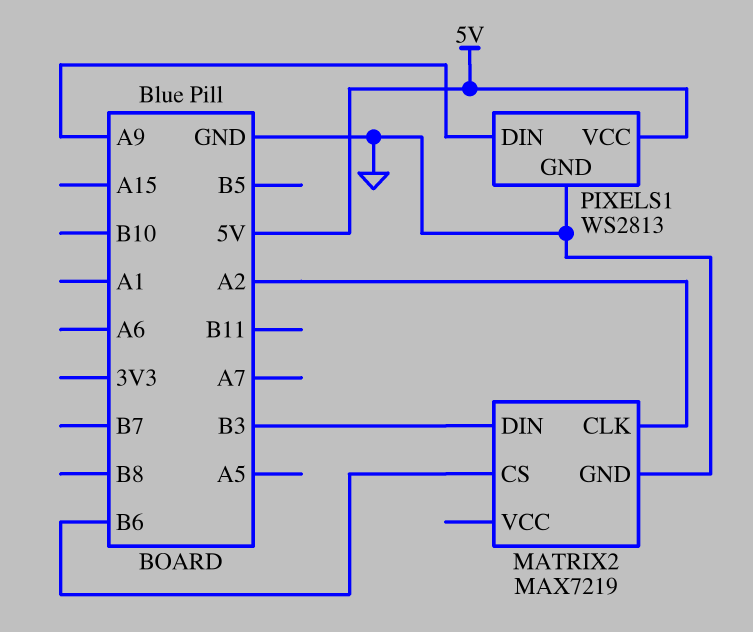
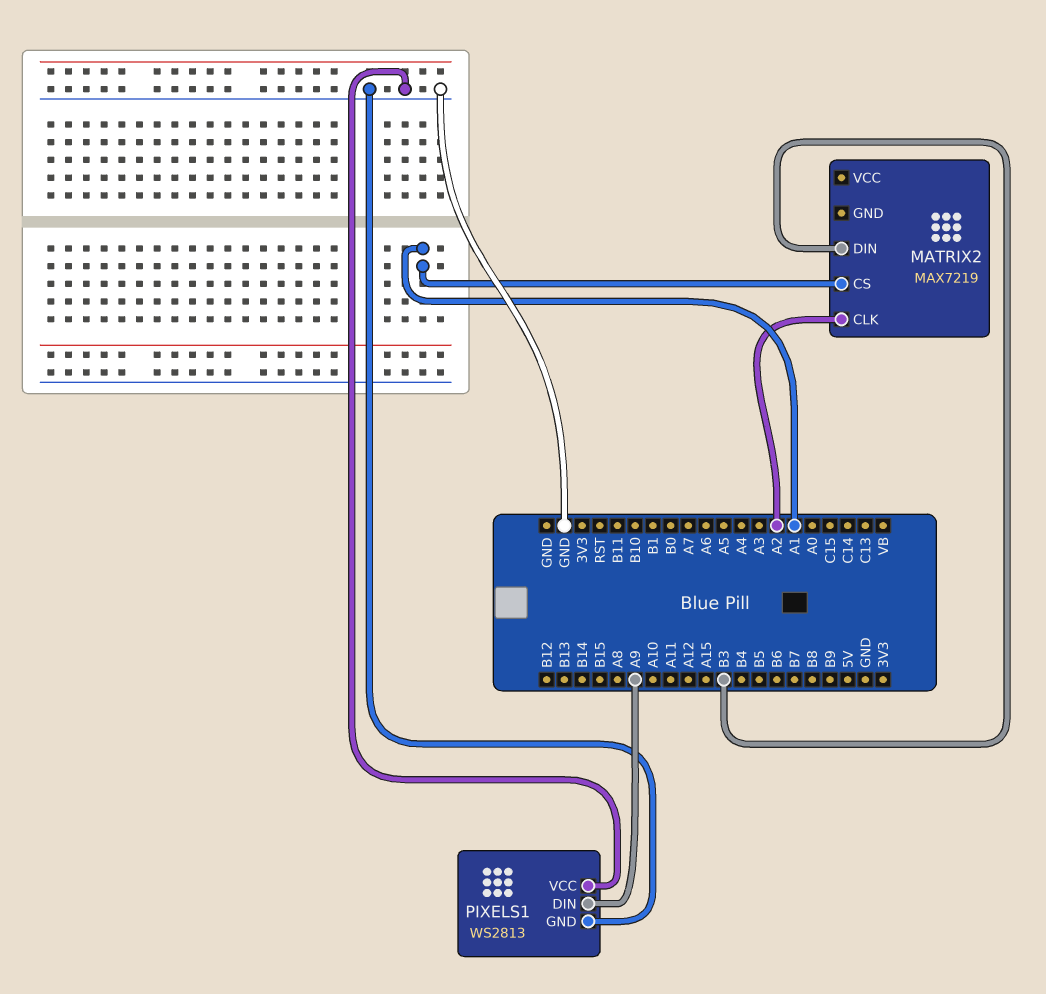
MATRIX2 pin CS: B6 -> A1
MATRIX2 pin GND: GND -> none
PIXELS1 pin VCC: 5V -> GND

